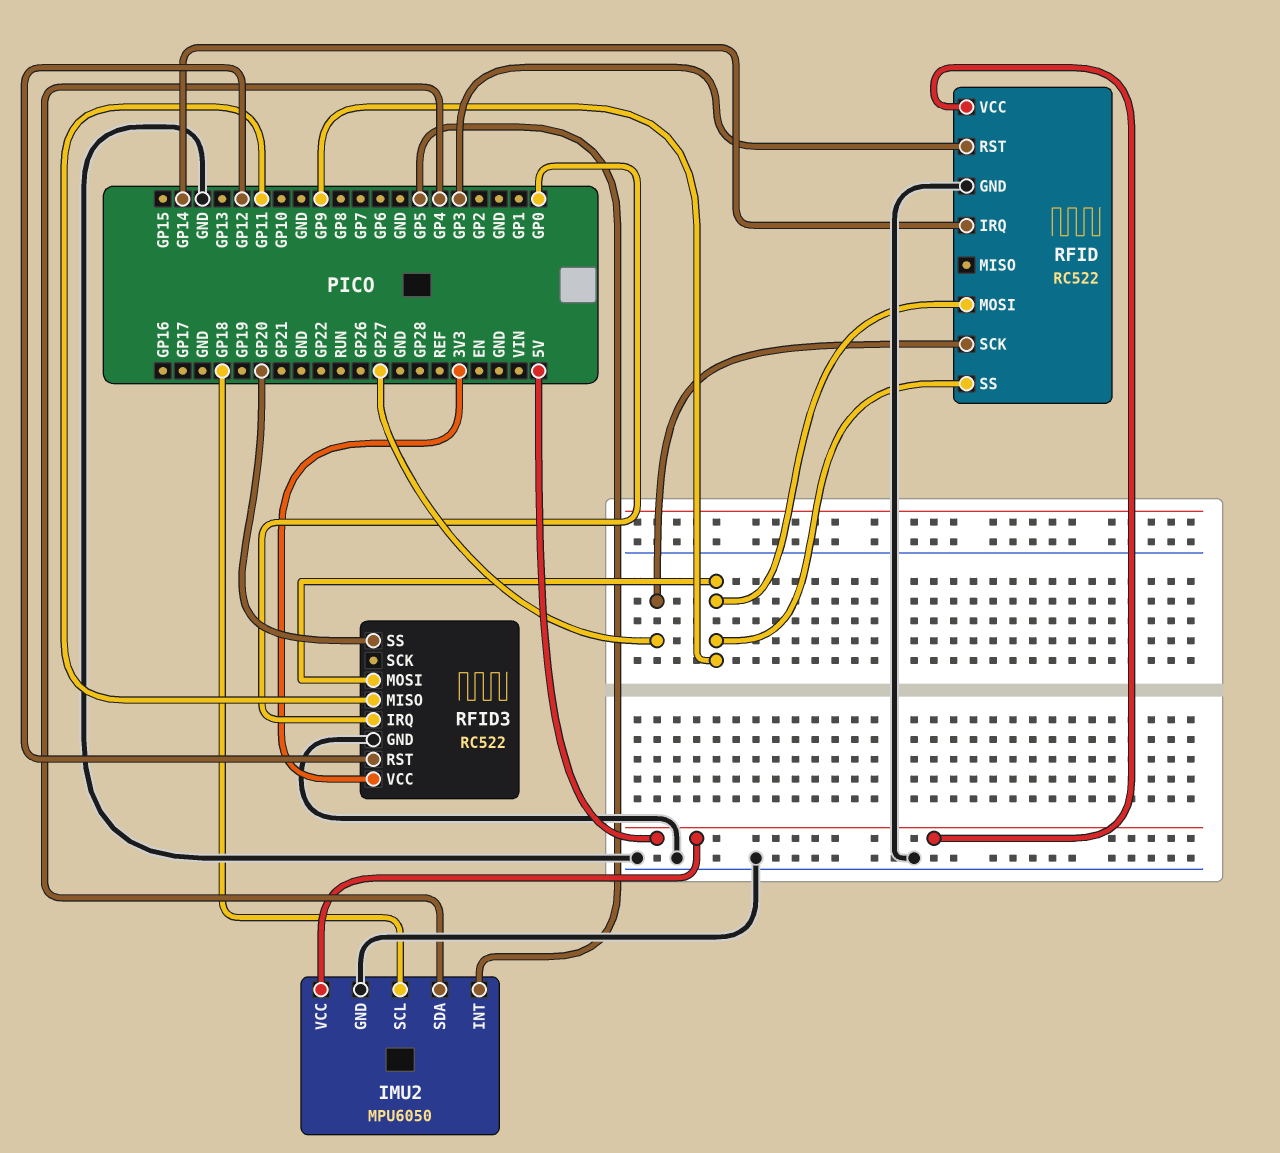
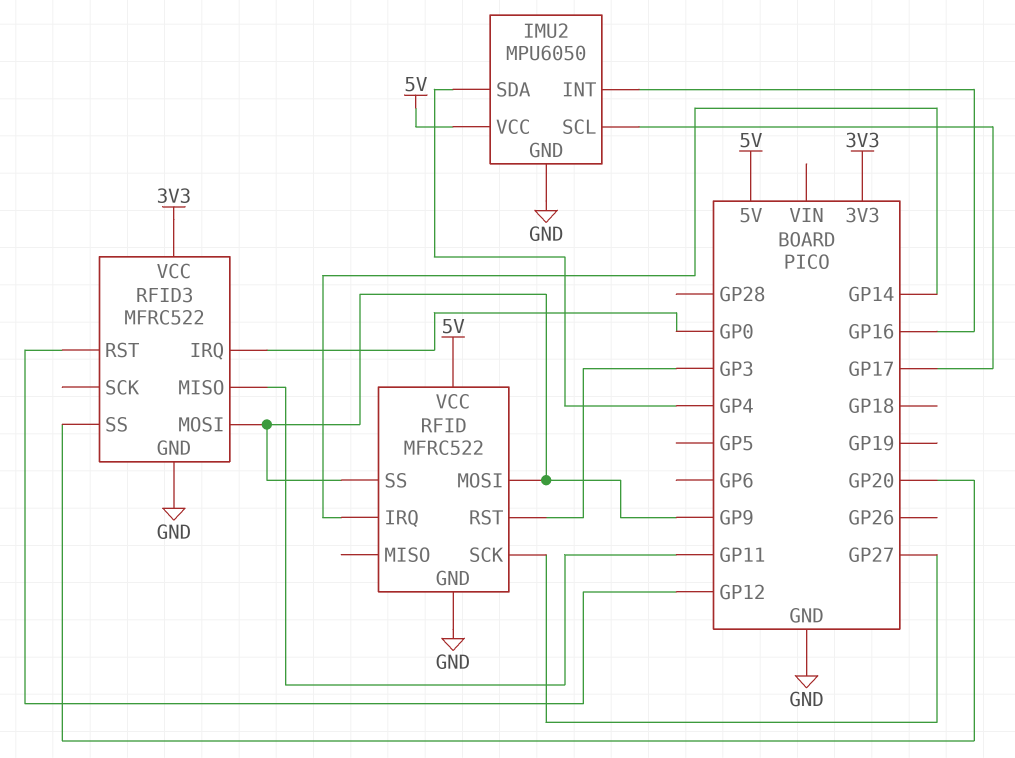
IMU2 pin INT: GP5 -> GP16
IMU2 pin SCL: GP18 -> GP17
RFID: RC522 -> MFRC522
RFID3: RC522 -> MFRC522

